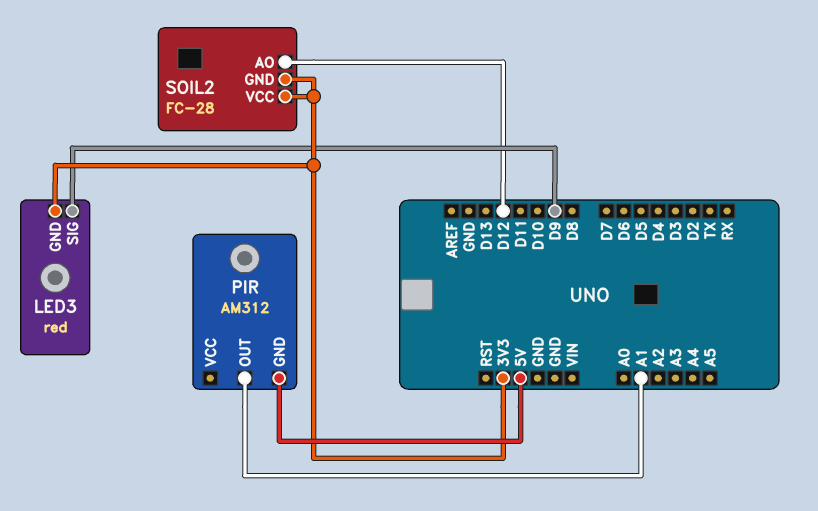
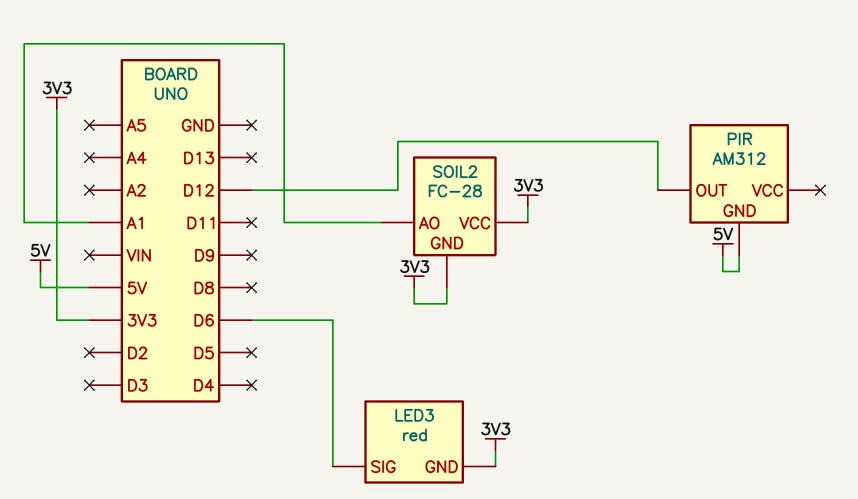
LED3 pin SIG: D9 -> D6
PIR pin OUT: A1 -> D12
SOIL2 pin AO: D12 -> A1

